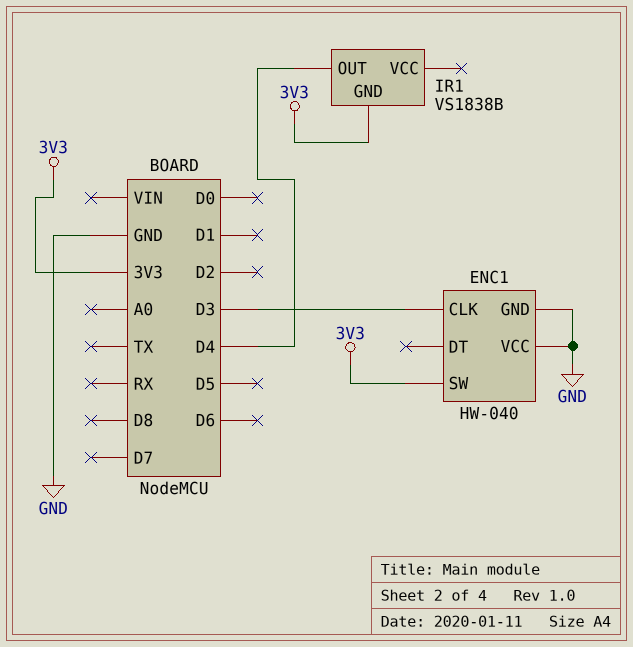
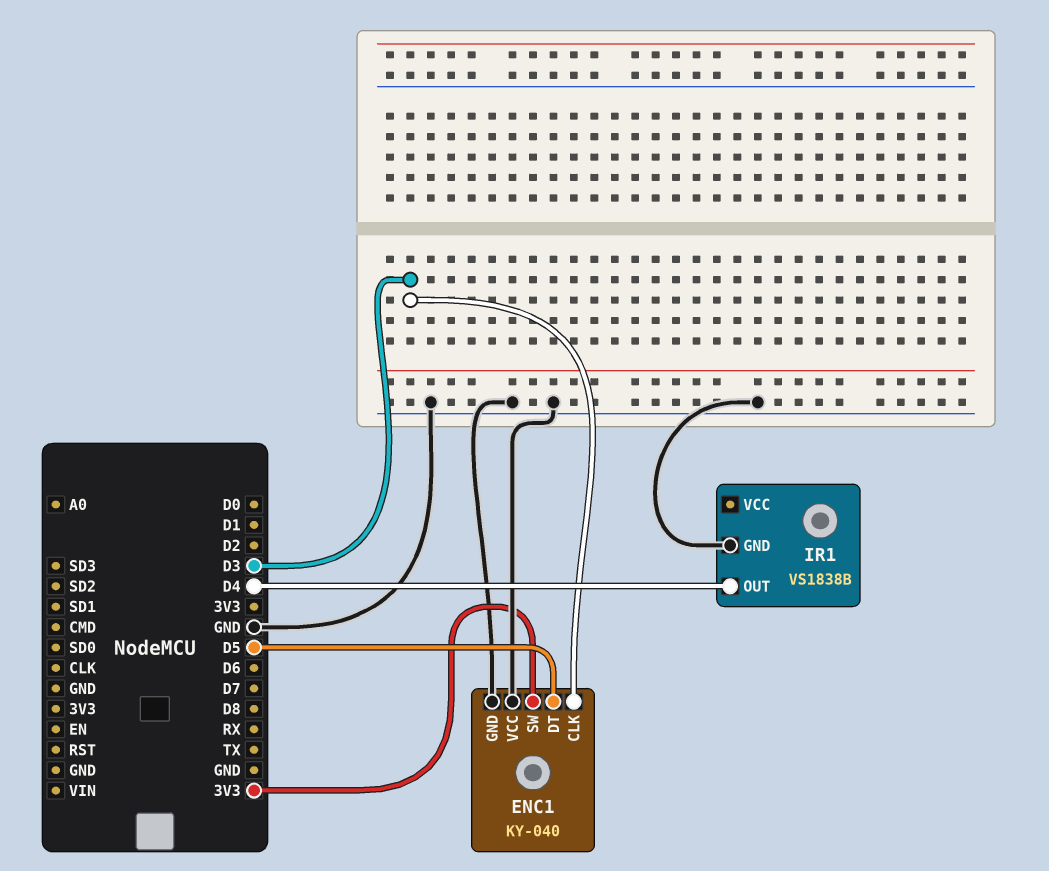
ENC1: HW-040 -> KY-040
ENC1 pin DT: none -> D5
IR1 pin GND: 3V3 -> GND

